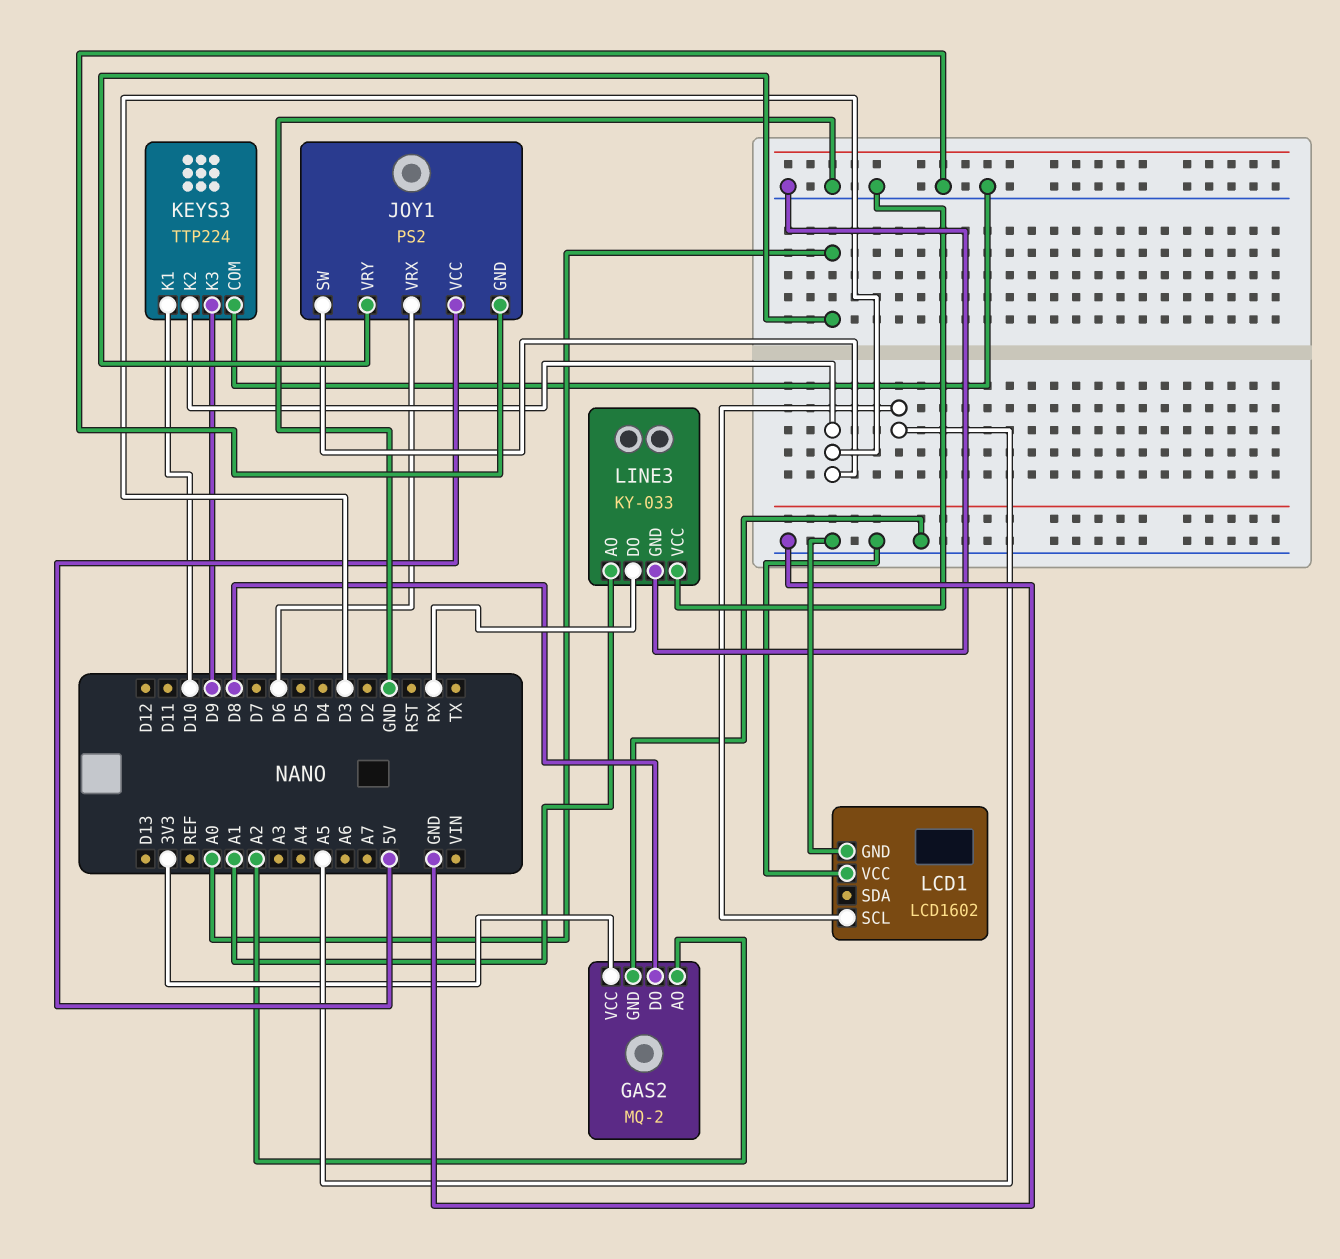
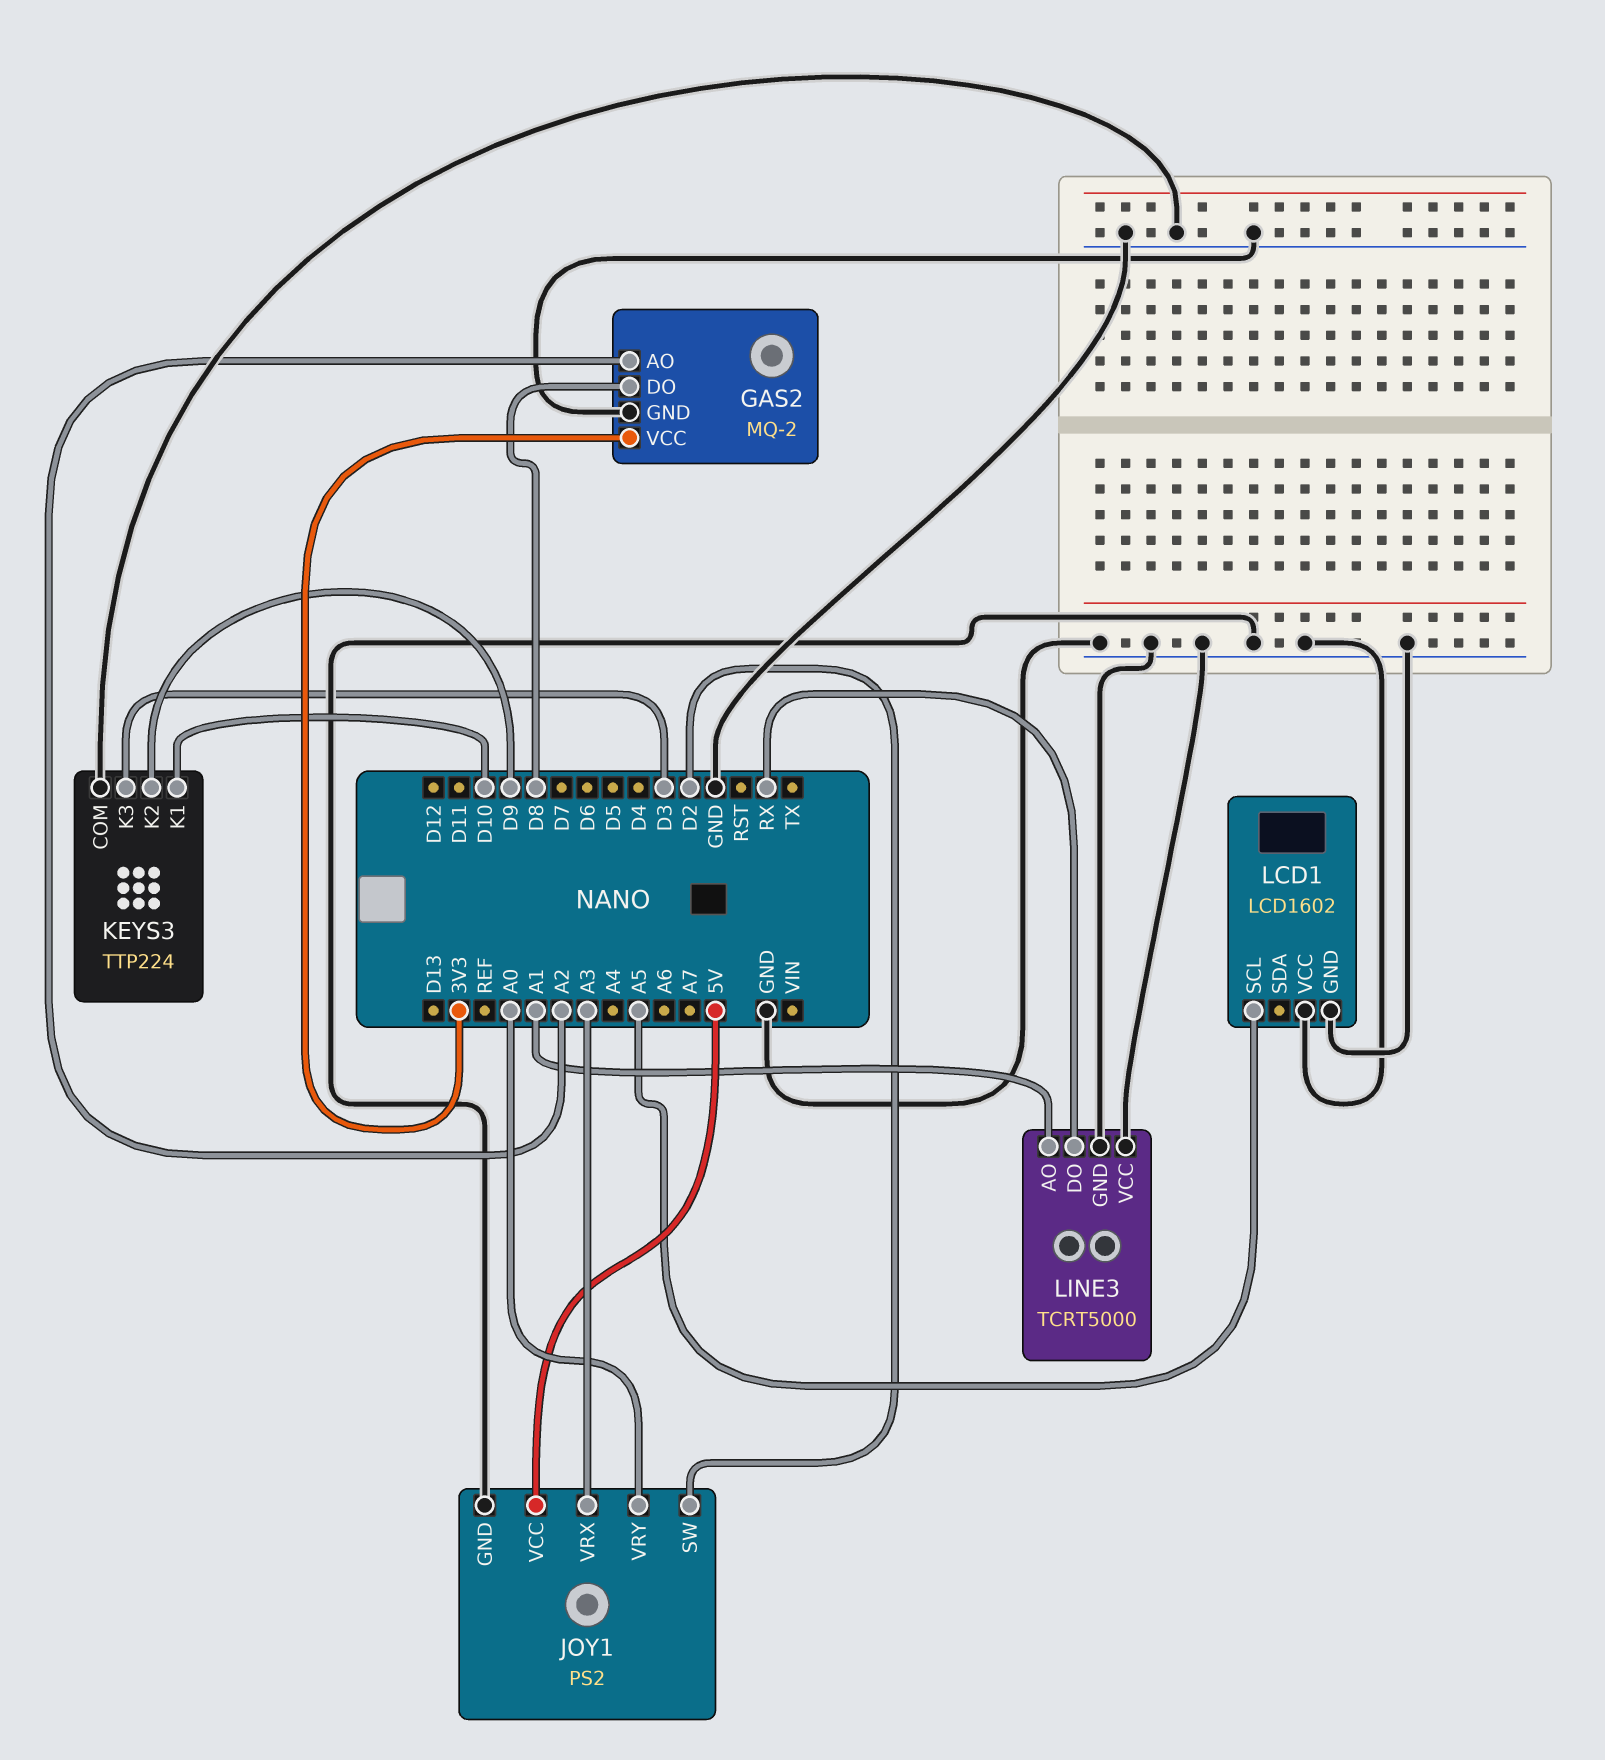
JOY1 pin SW: D3 -> D2
JOY1 pin VRX: D6 -> A3
KEYS3 pin K2: D3 -> D9
KEYS3 pin K3: D9 -> D3
LINE3: KY-033 -> TCRT5000

